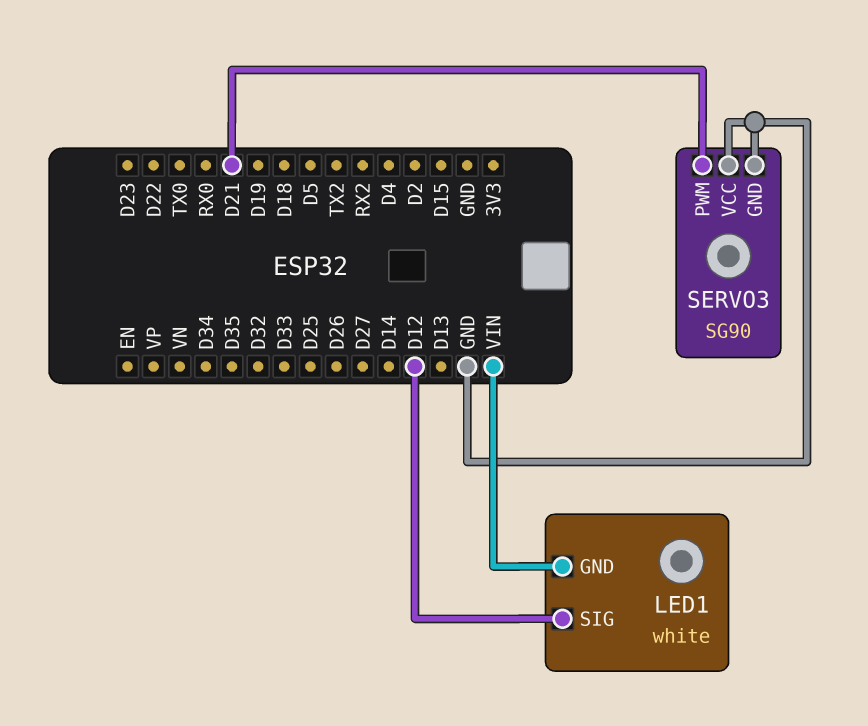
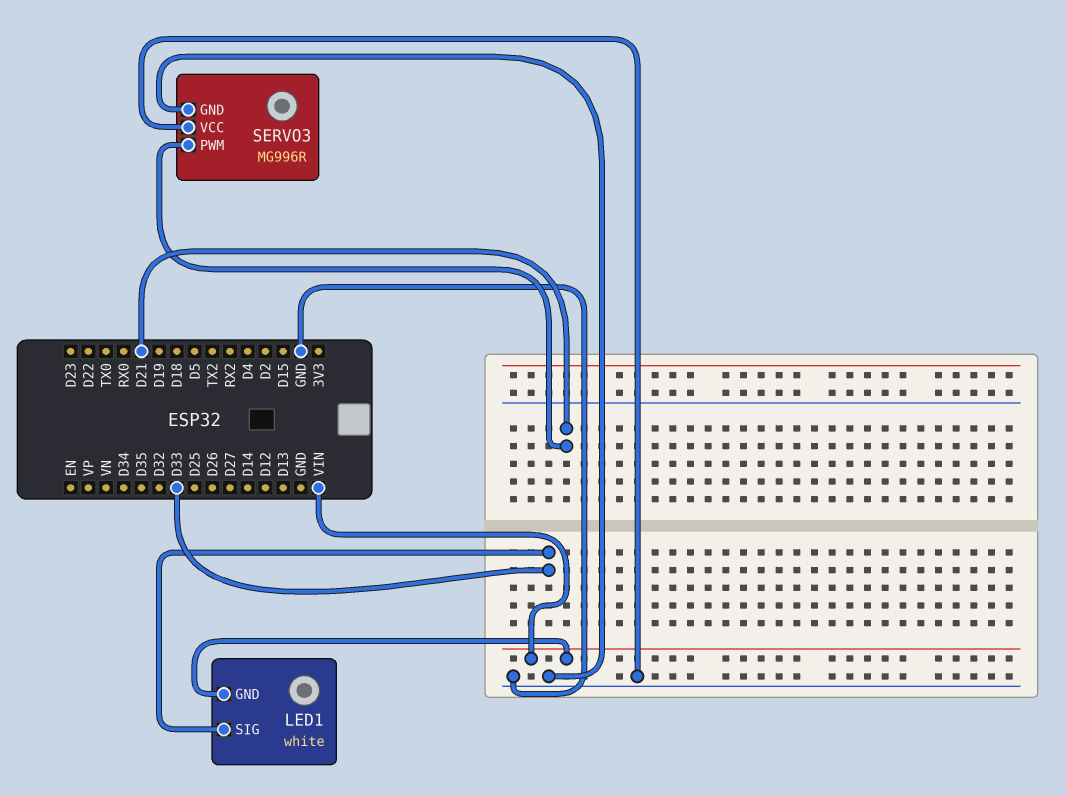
LED1 pin SIG: D12 -> D33
SERVO3: SG90 -> MG996R

